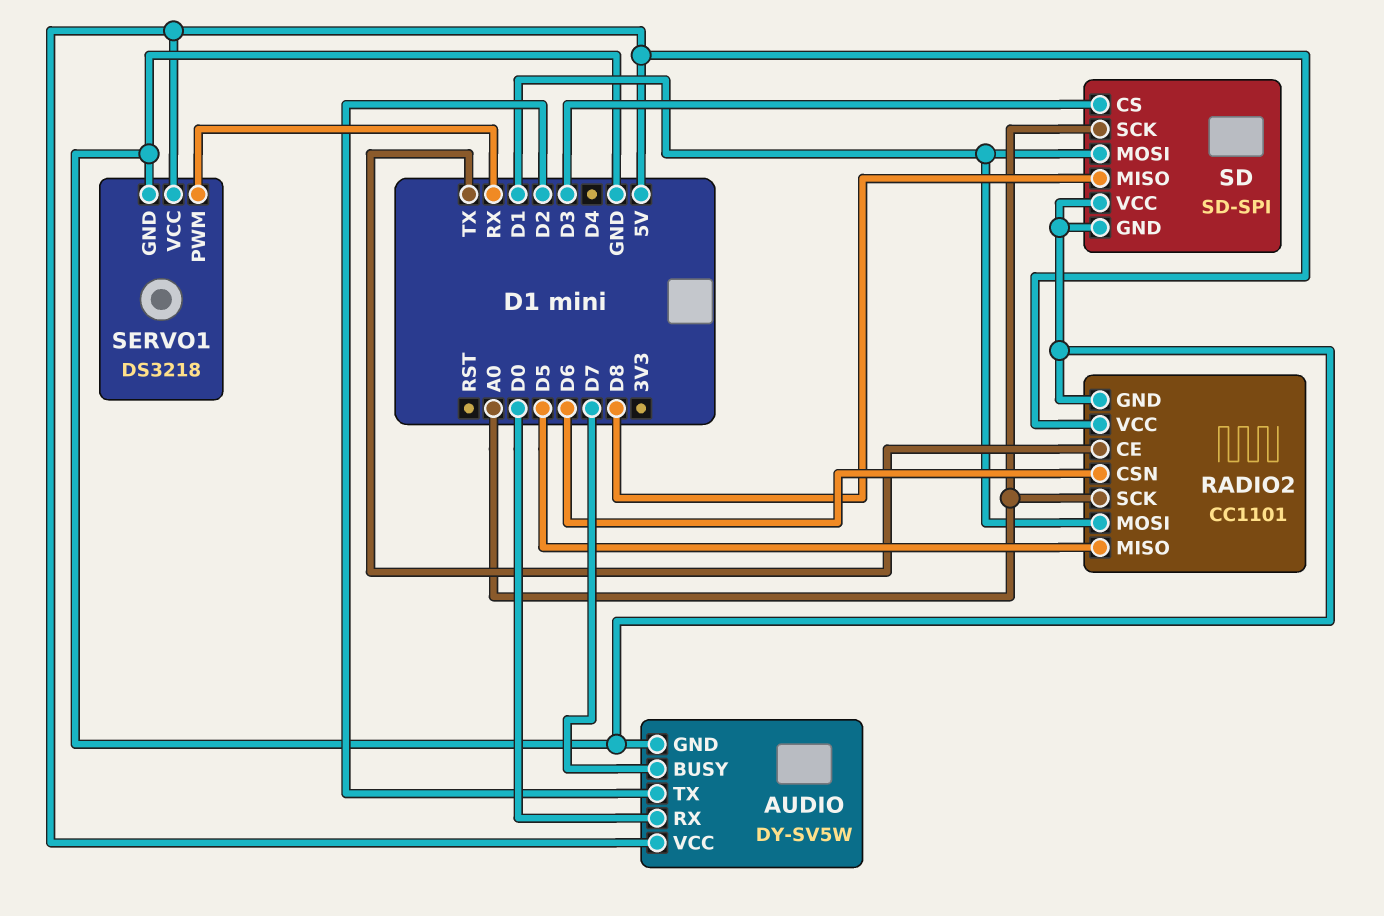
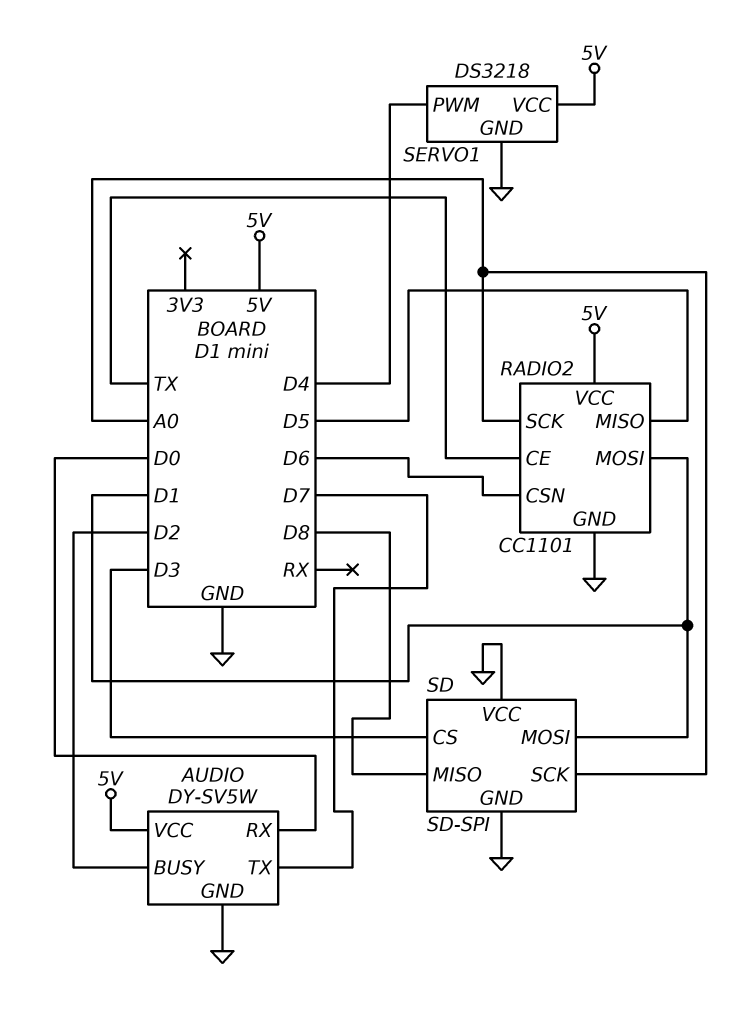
AUDIO pin BUSY: D7 -> D2
AUDIO pin TX: D2 -> D7
SERVO1 pin PWM: RX -> D4

